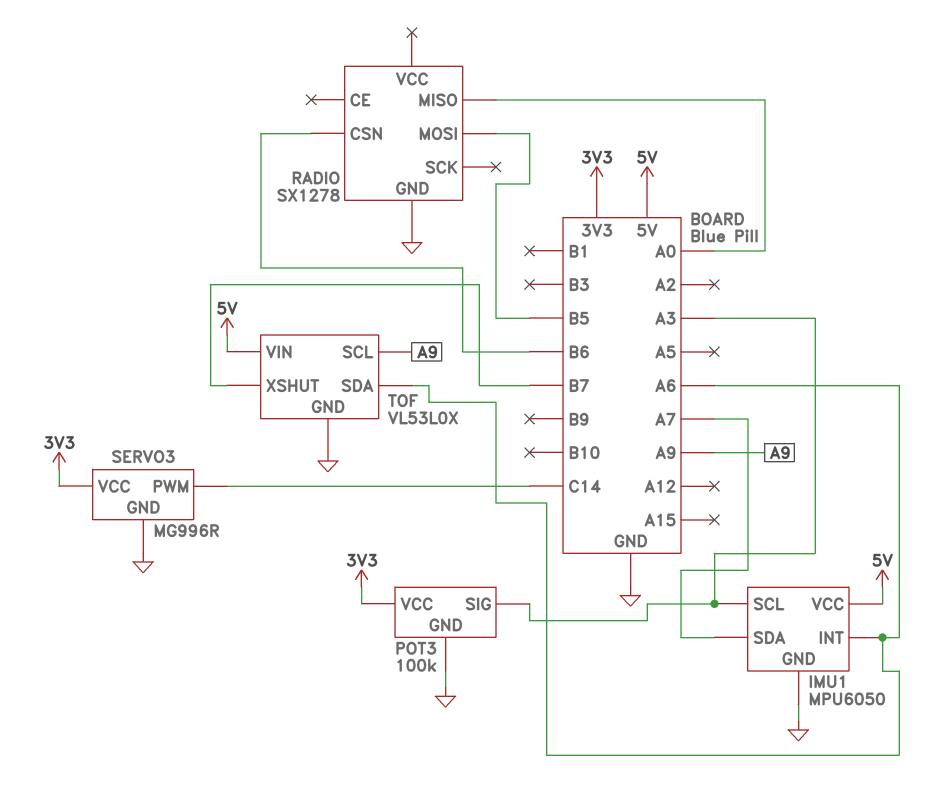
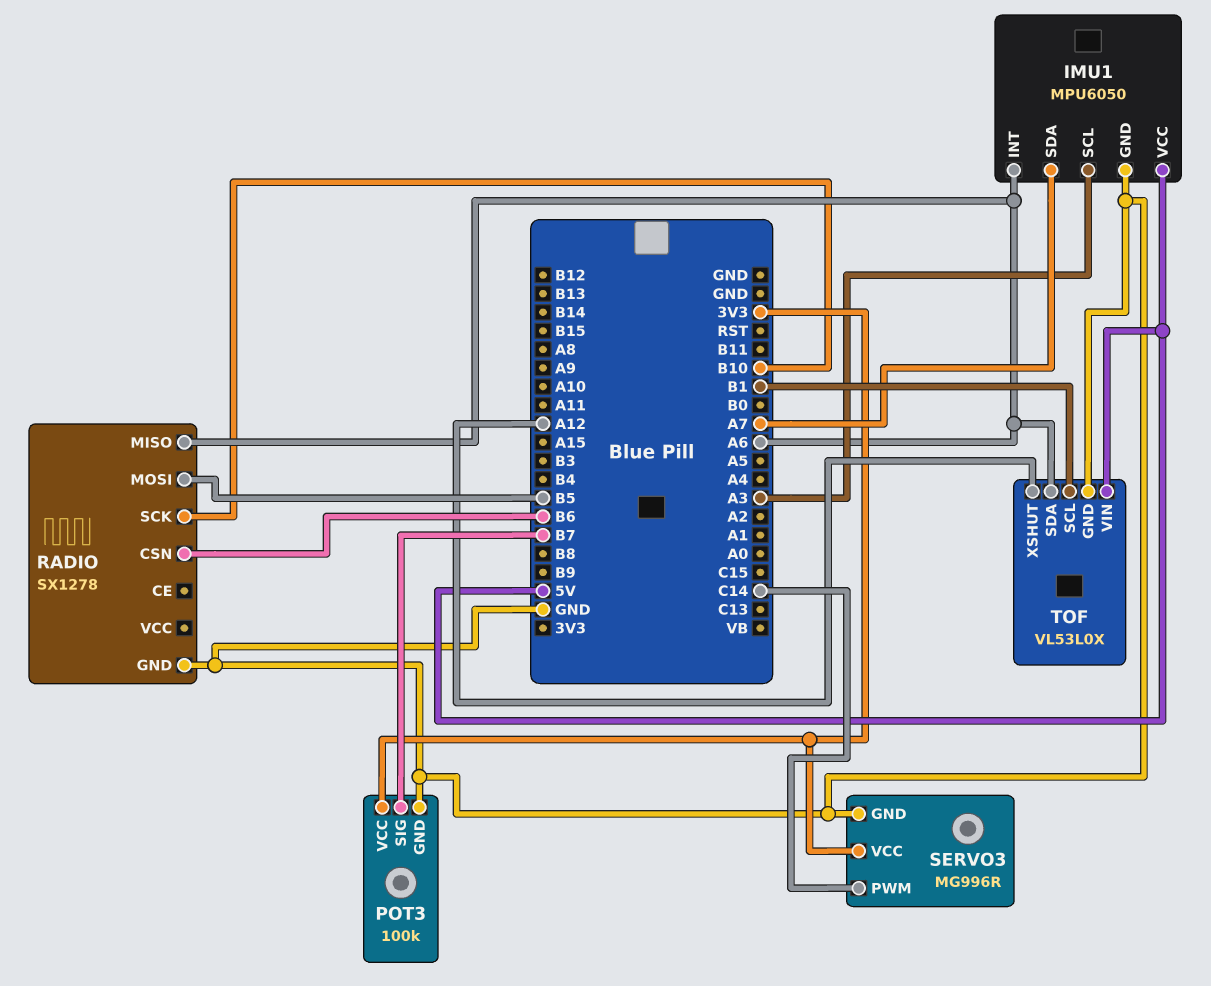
POT3 pin SIG: A3 -> B7
RADIO pin MISO: A0 -> A6
RADIO pin SCK: none -> B10
TOF pin SCL: A9 -> B1
TOF pin XSHUT: B7 -> A12

